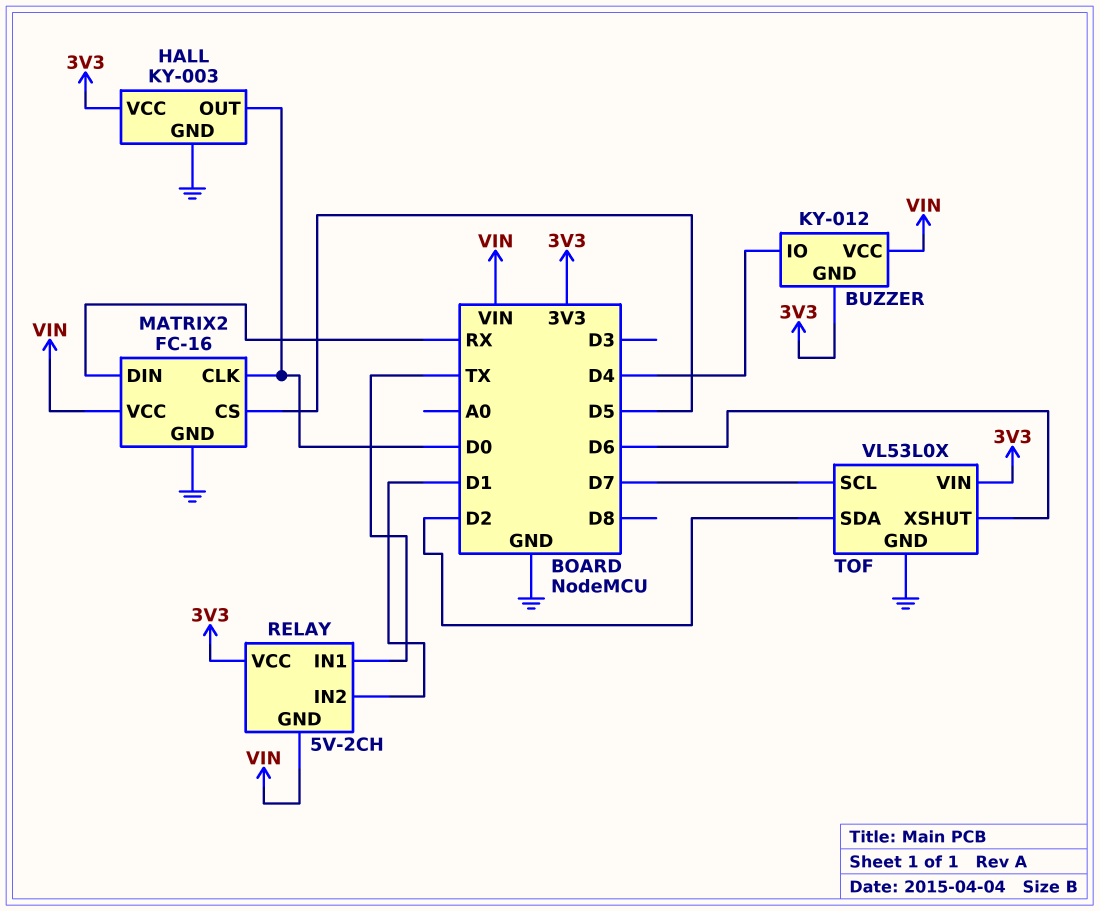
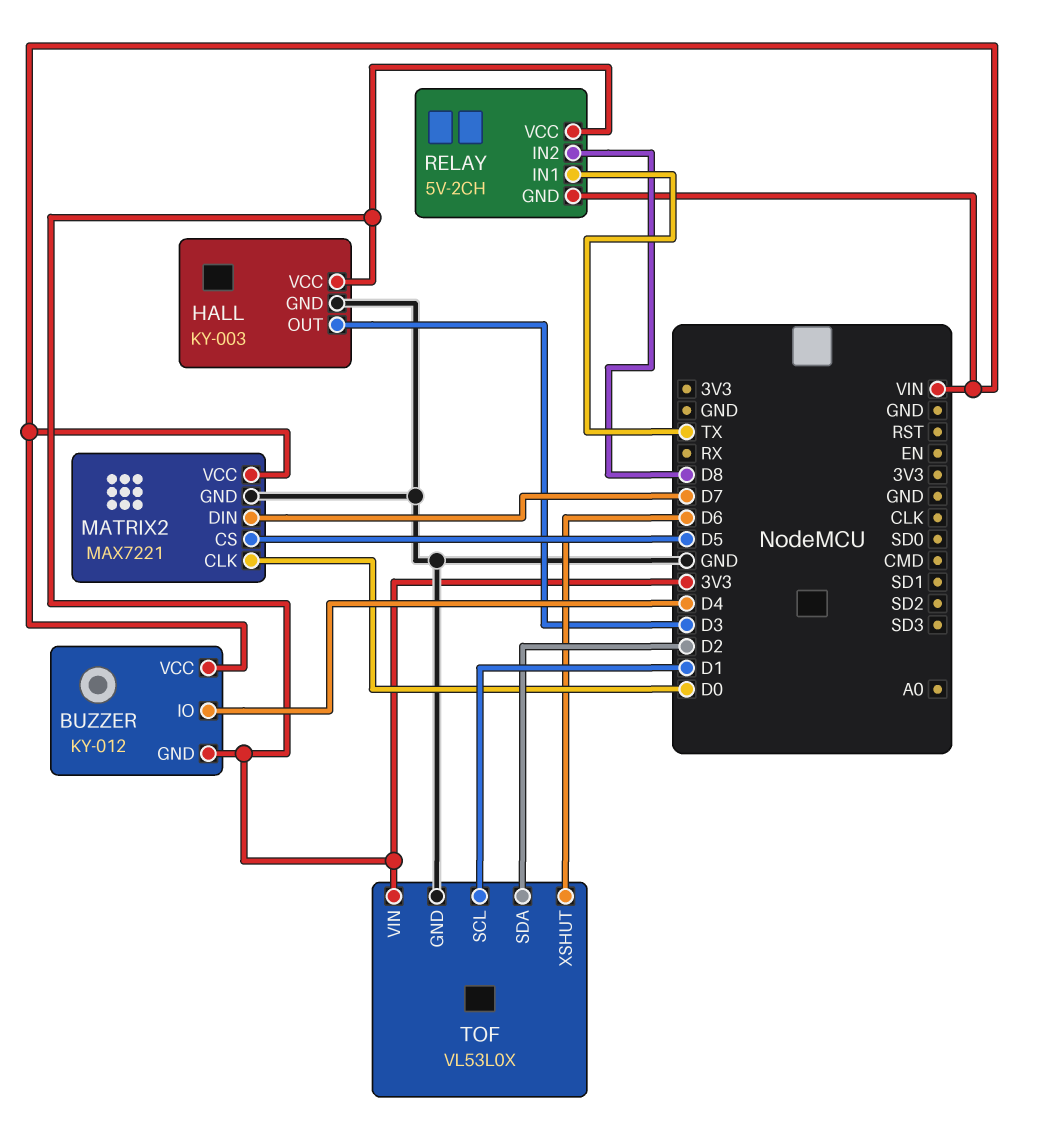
HALL pin OUT: D0 -> D3
MATRIX2: FC-16 -> MAX7221
MATRIX2 pin DIN: RX -> D7
RELAY pin IN2: D1 -> D8
TOF pin SCL: D7 -> D1

